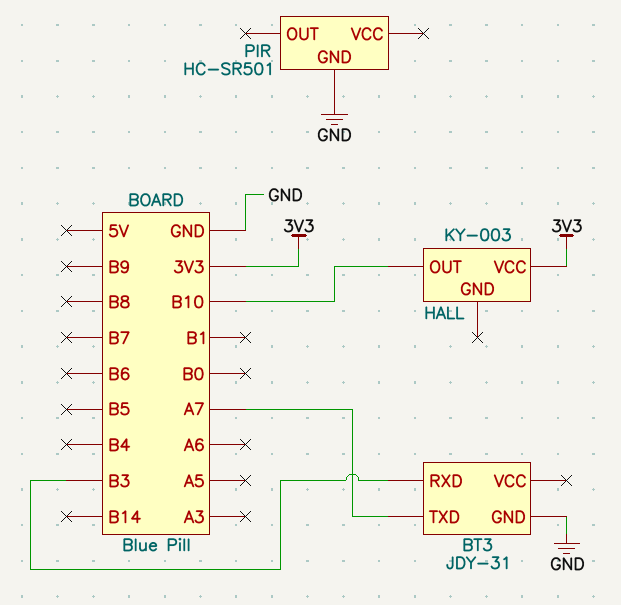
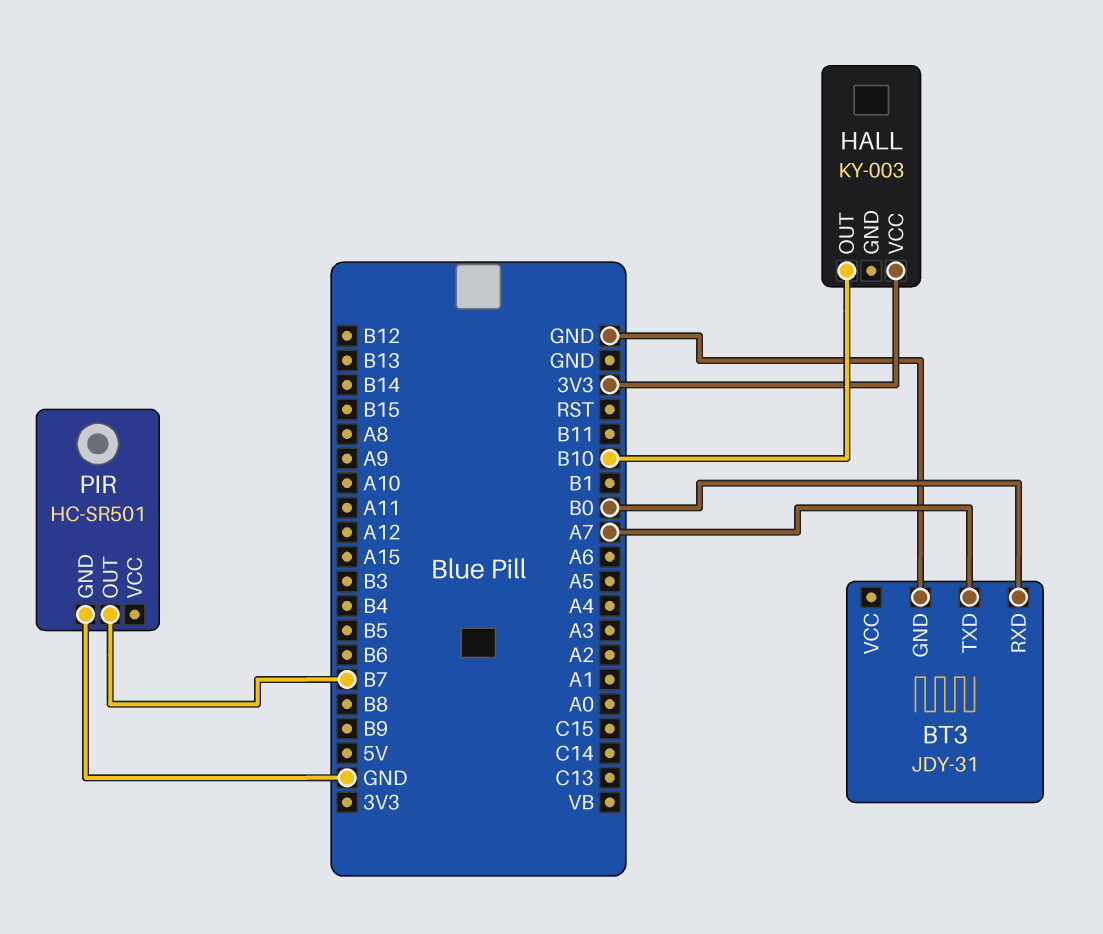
BT3 pin RXD: B3 -> B0
PIR pin OUT: none -> B7

